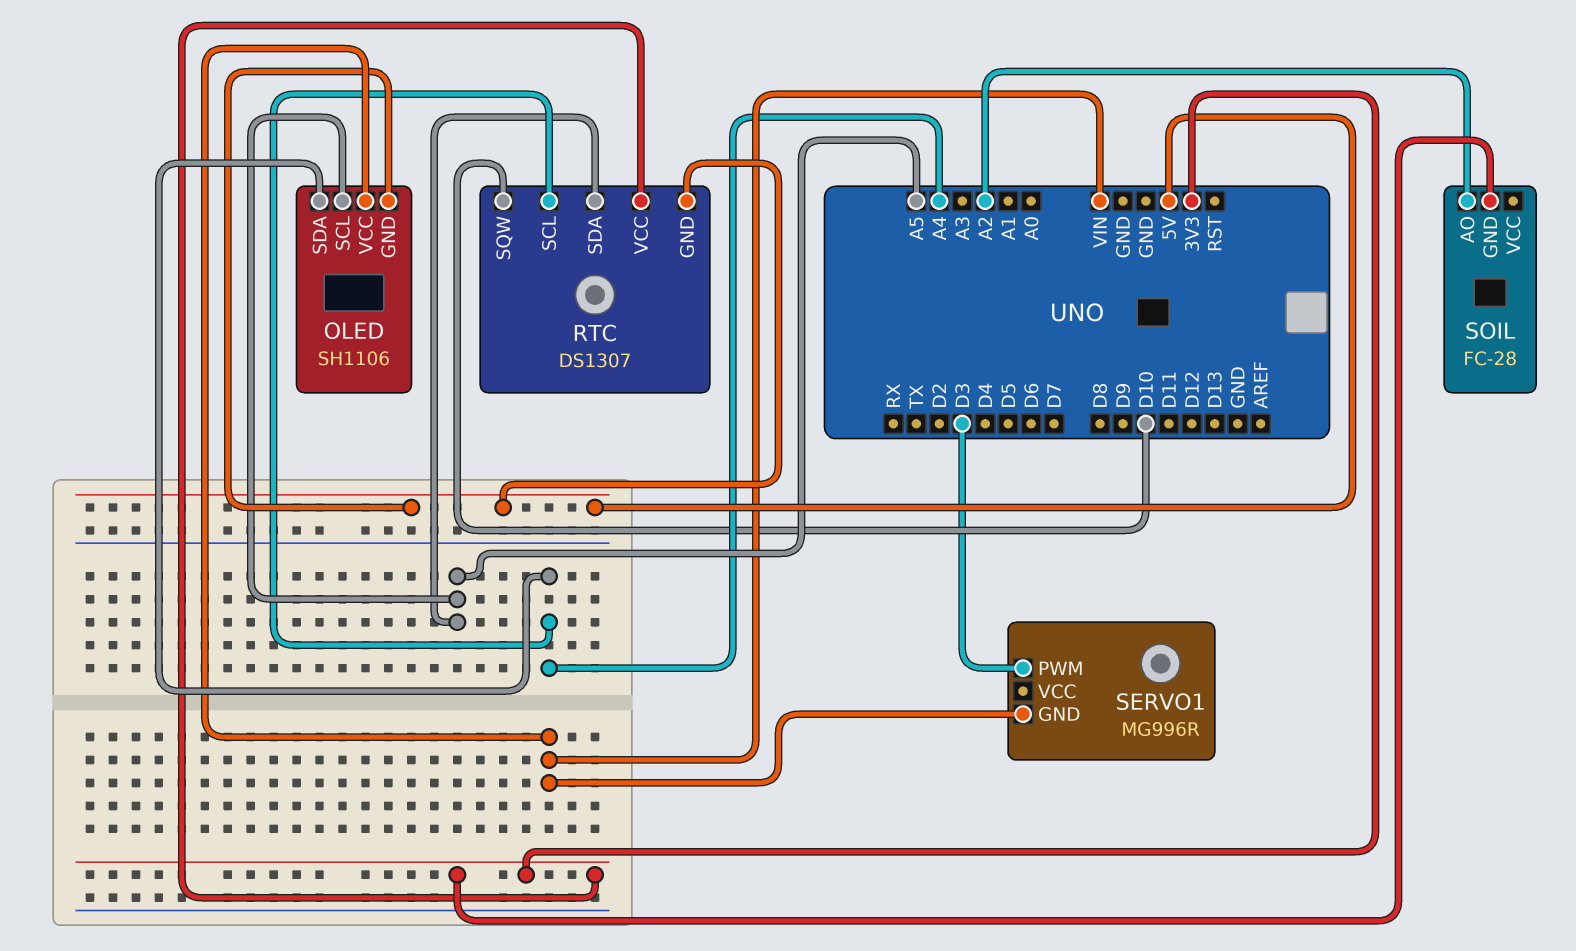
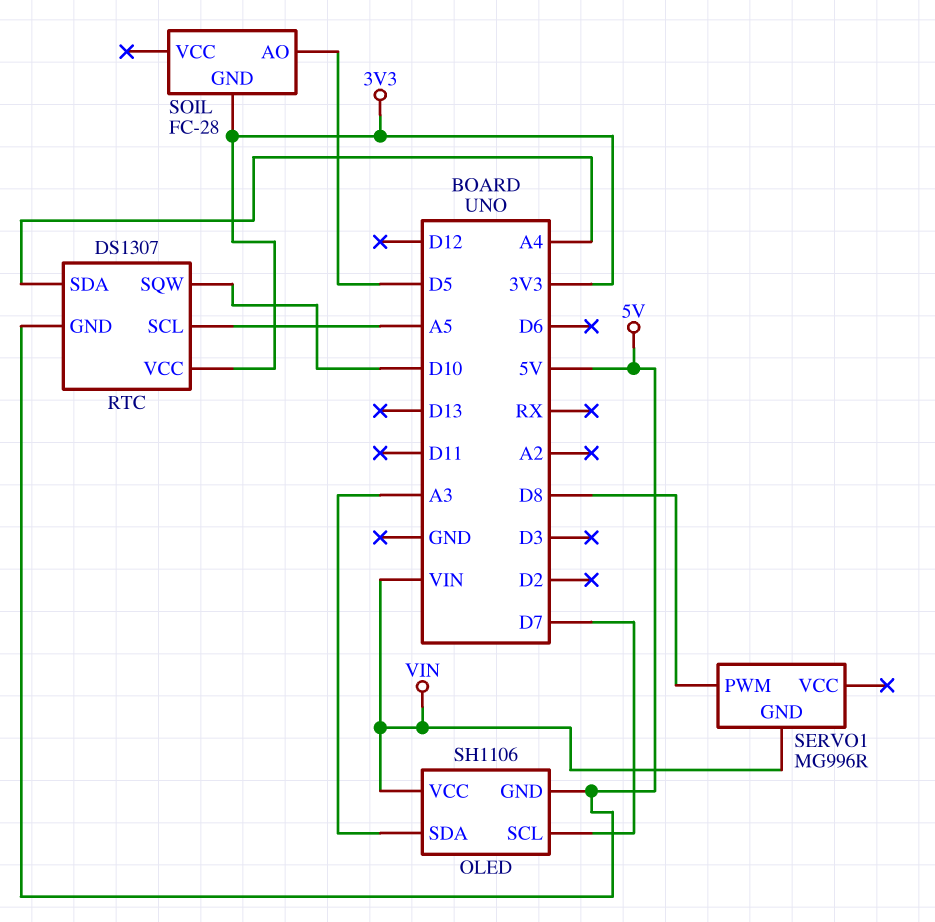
OLED pin SCL: A5 -> D7
OLED pin SDA: A4 -> A3
RTC pin SCL: A4 -> A5
RTC pin SDA: A5 -> A4
SERVO1 pin PWM: D3 -> D8
SOIL pin AO: A2 -> D5

